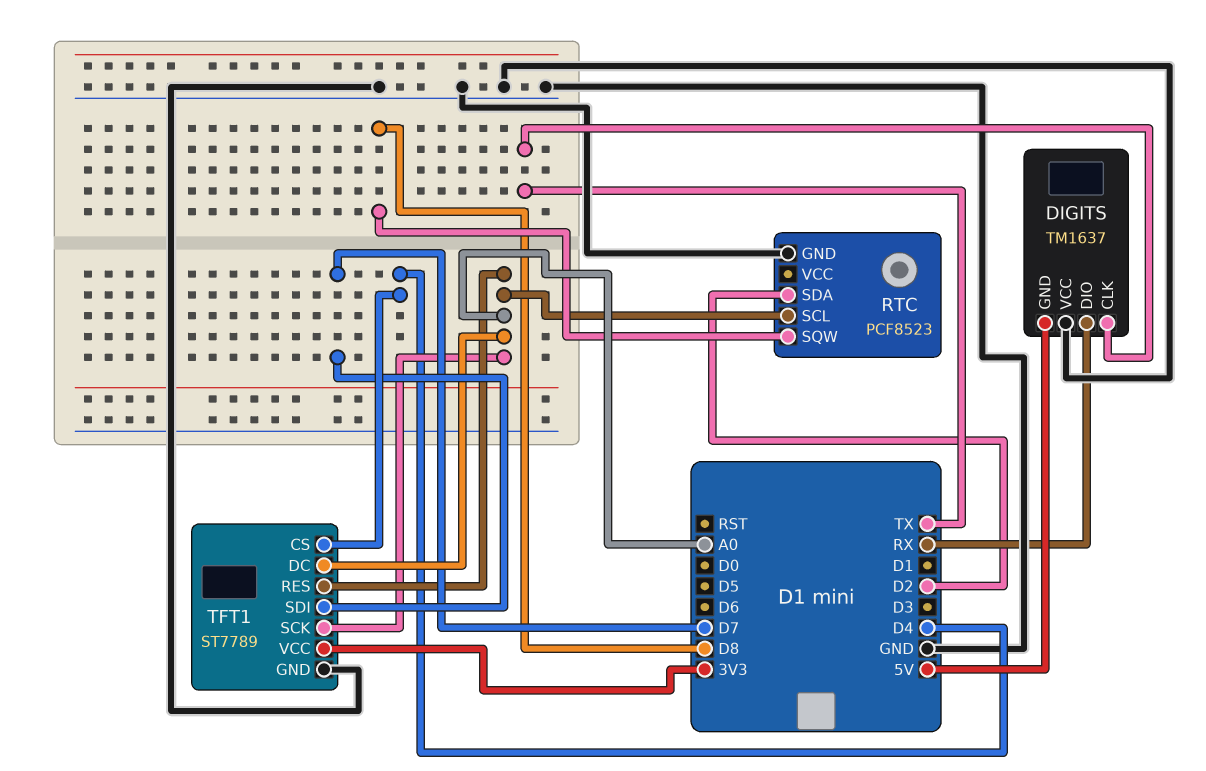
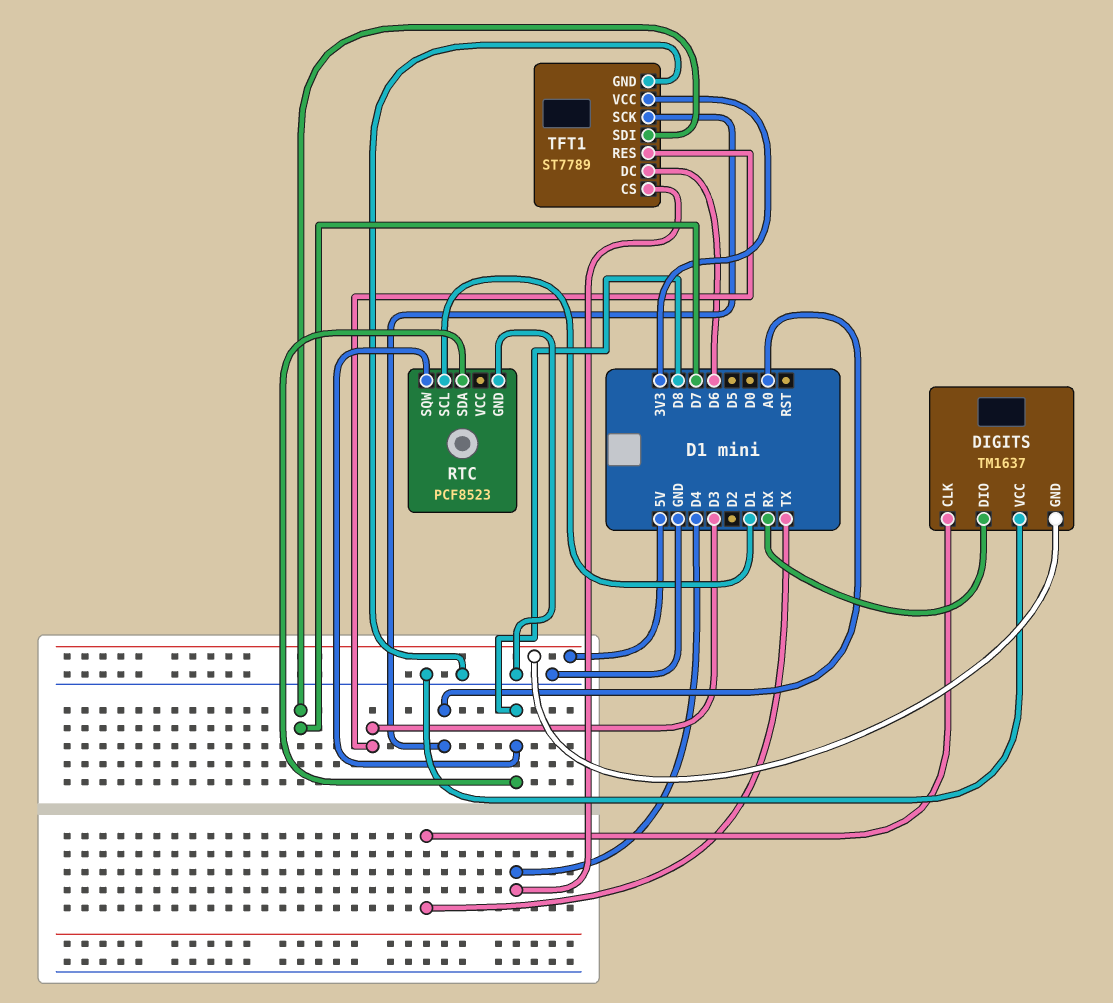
RTC pin SCL: A0 -> D1
RTC pin SDA: D2 -> D8
TFT1 pin DC: A0 -> D6
TFT1 pin RES: A0 -> D3

